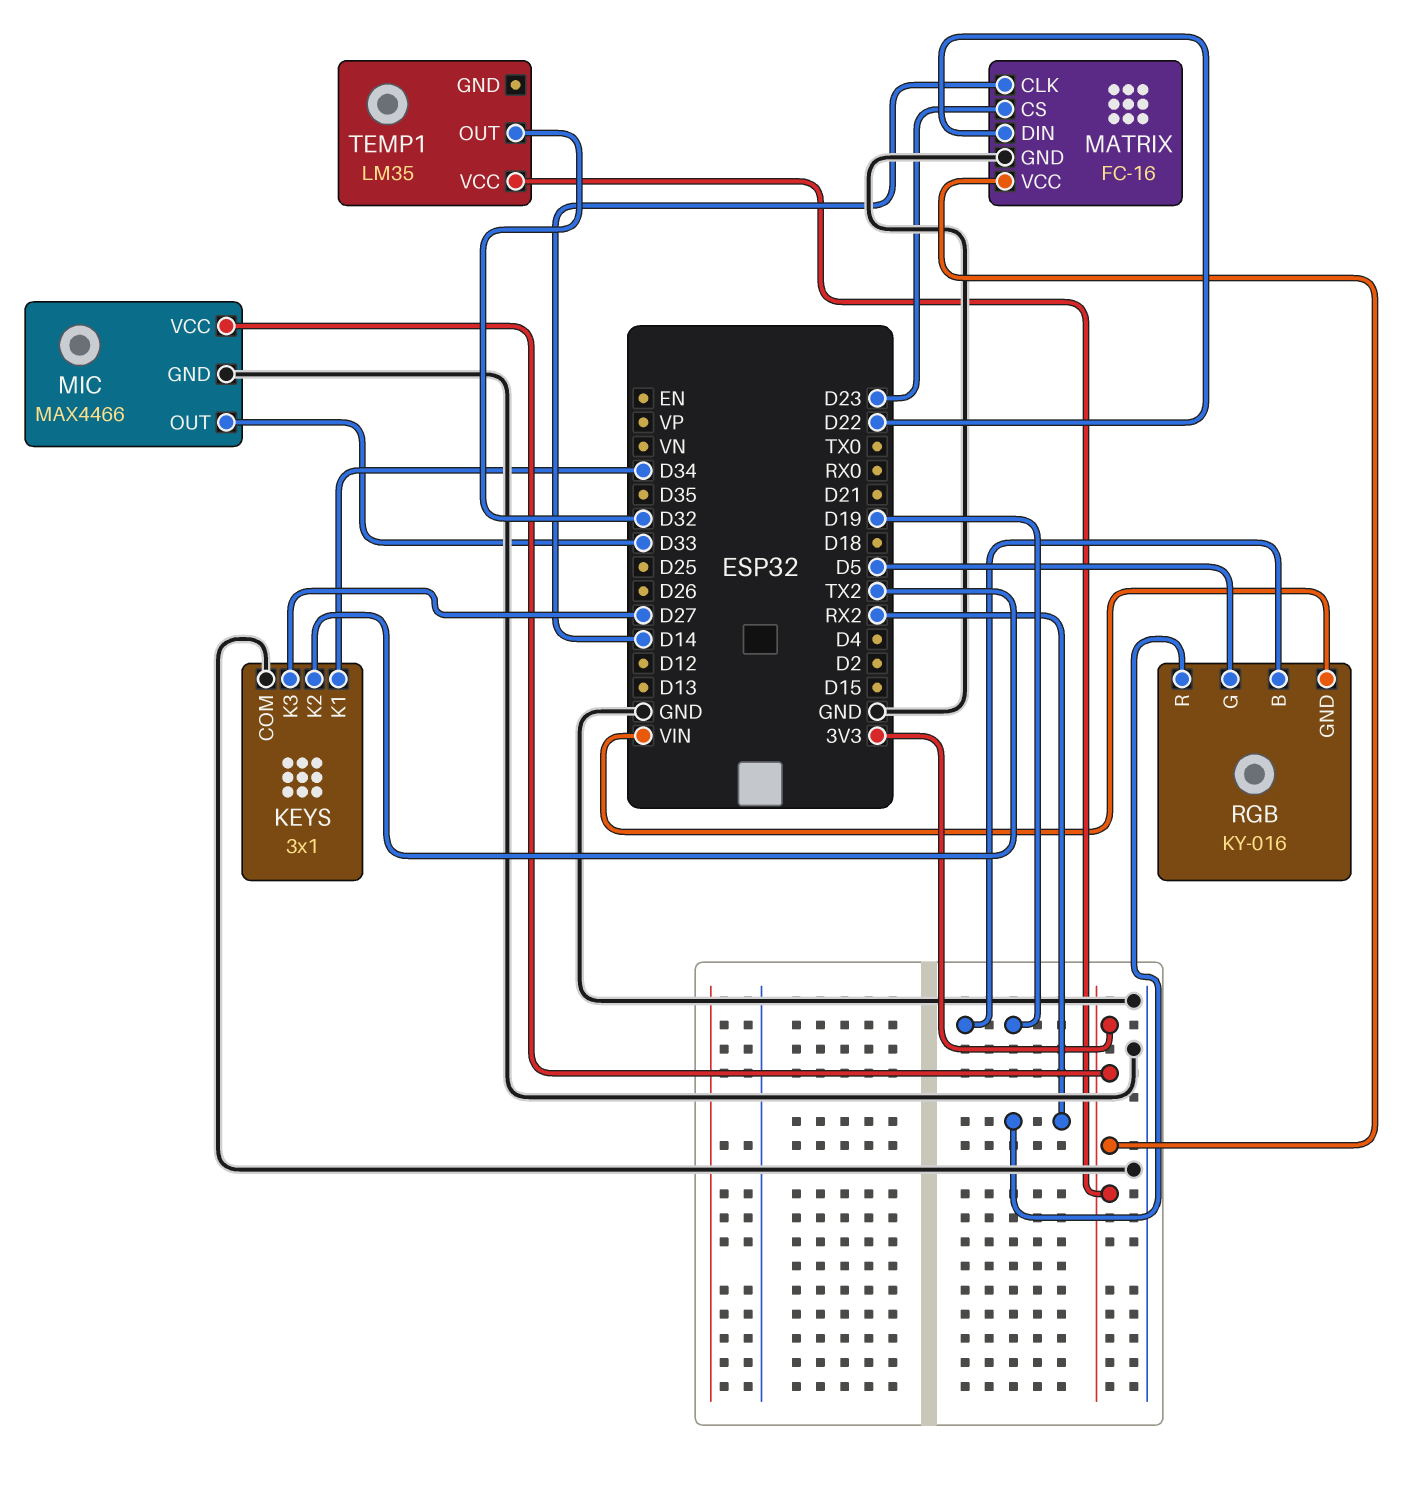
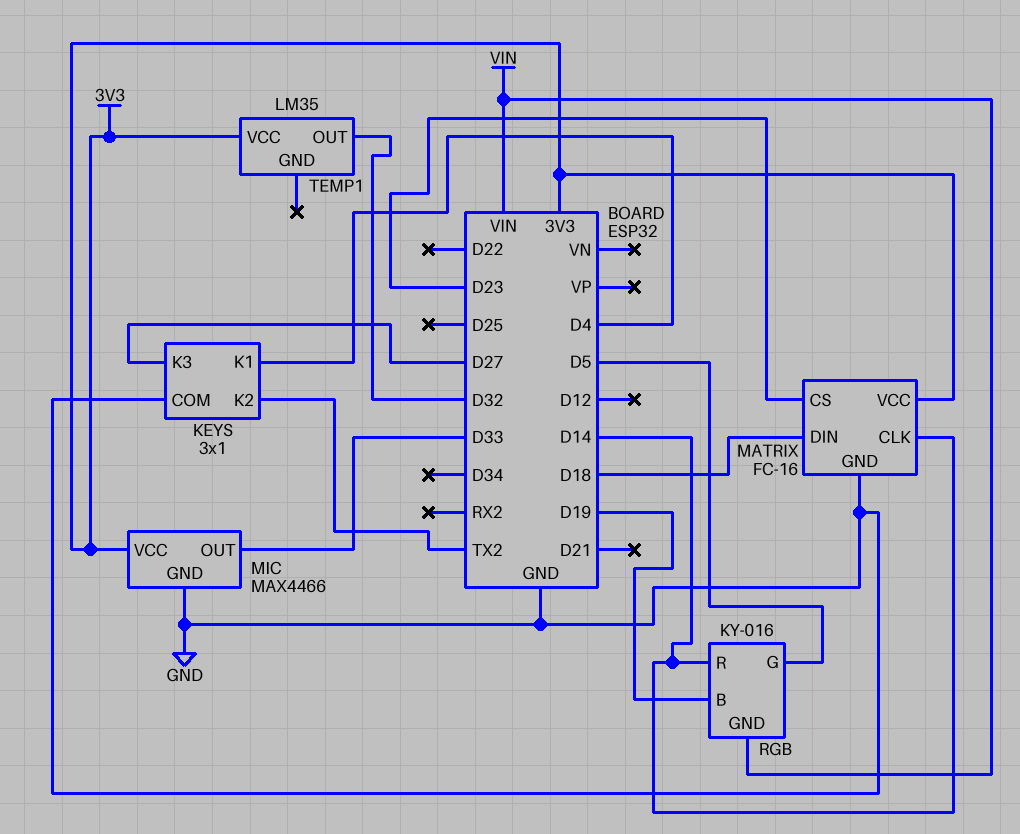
KEYS pin K1: D34 -> D4
MATRIX pin DIN: D22 -> D18
RGB pin R: RX2 -> D14

